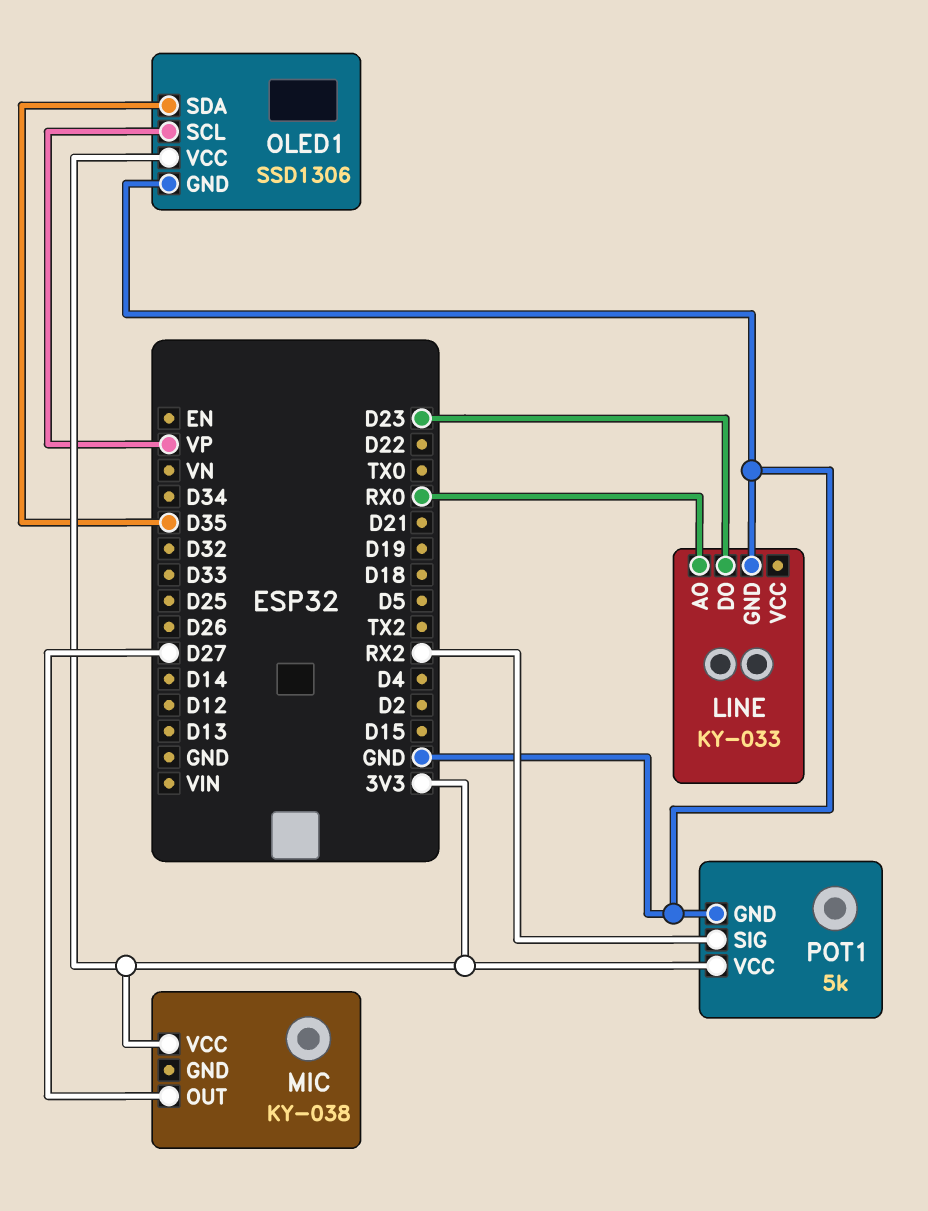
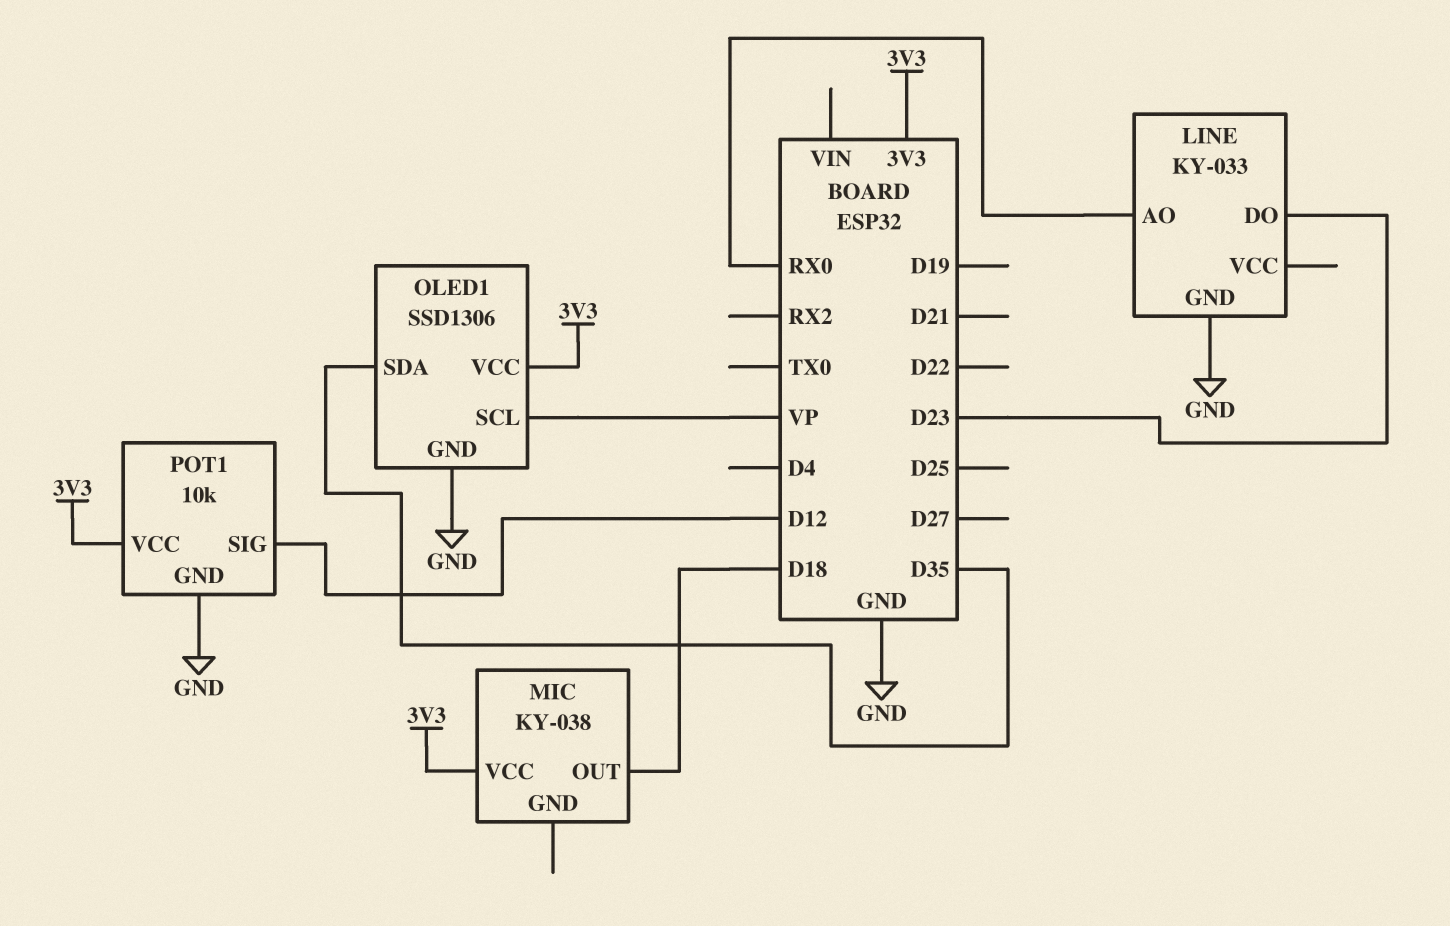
MIC pin OUT: D27 -> D18
POT1: 5k -> 10k
POT1 pin SIG: RX2 -> D12

